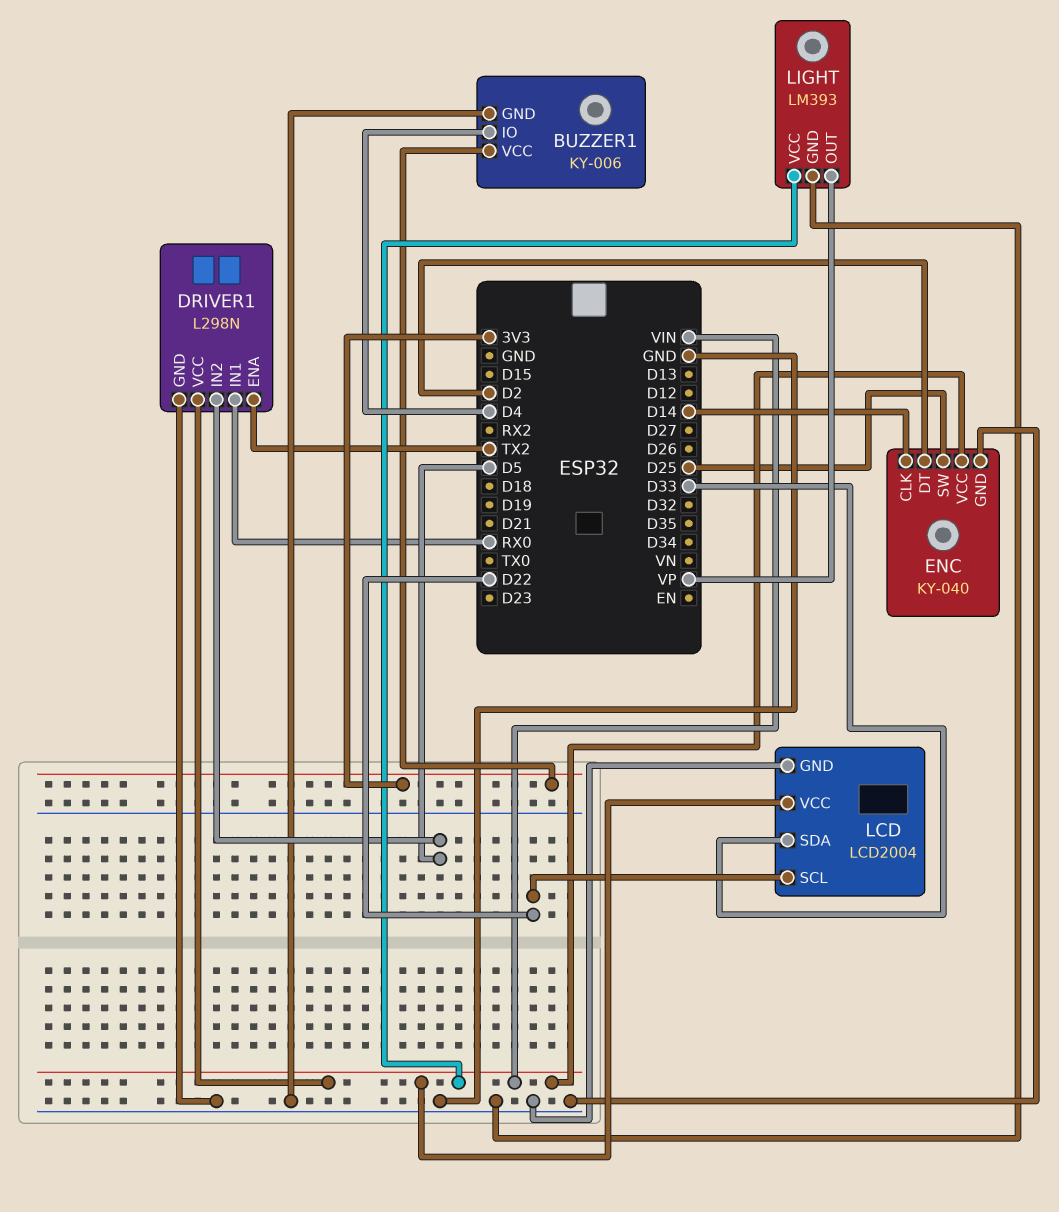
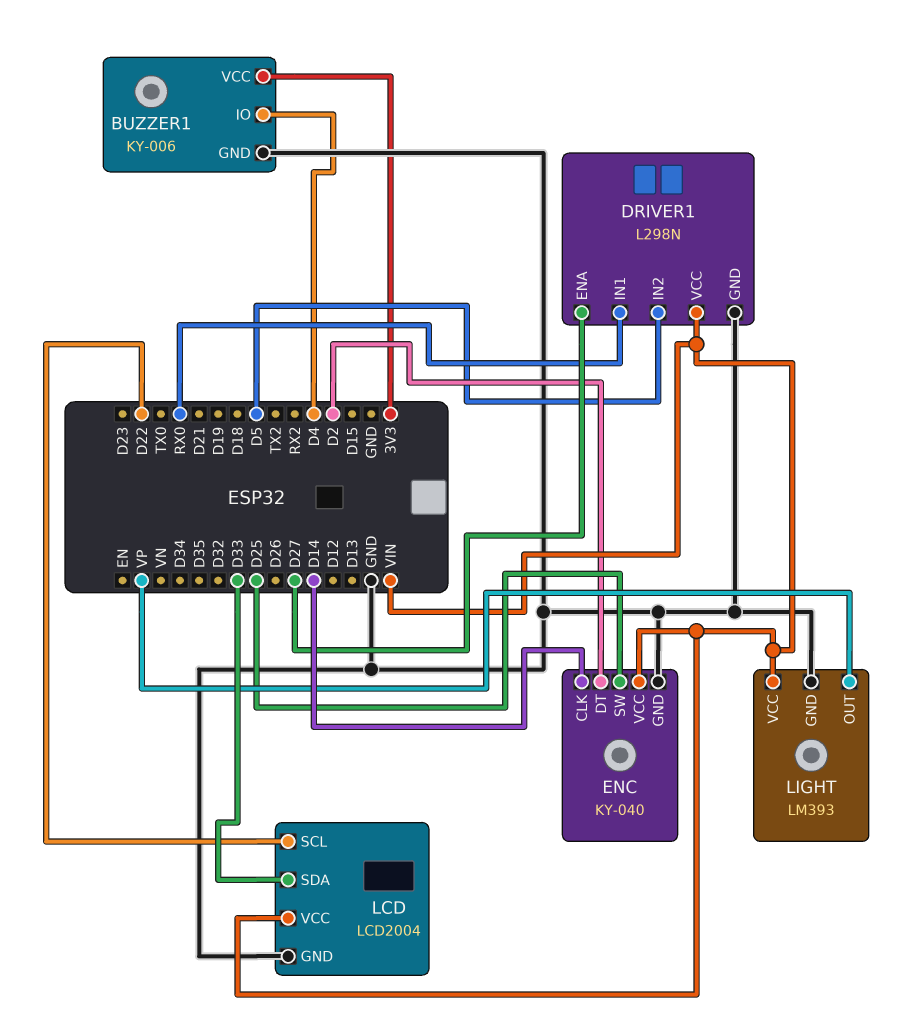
DRIVER1 pin ENA: TX2 -> D27

